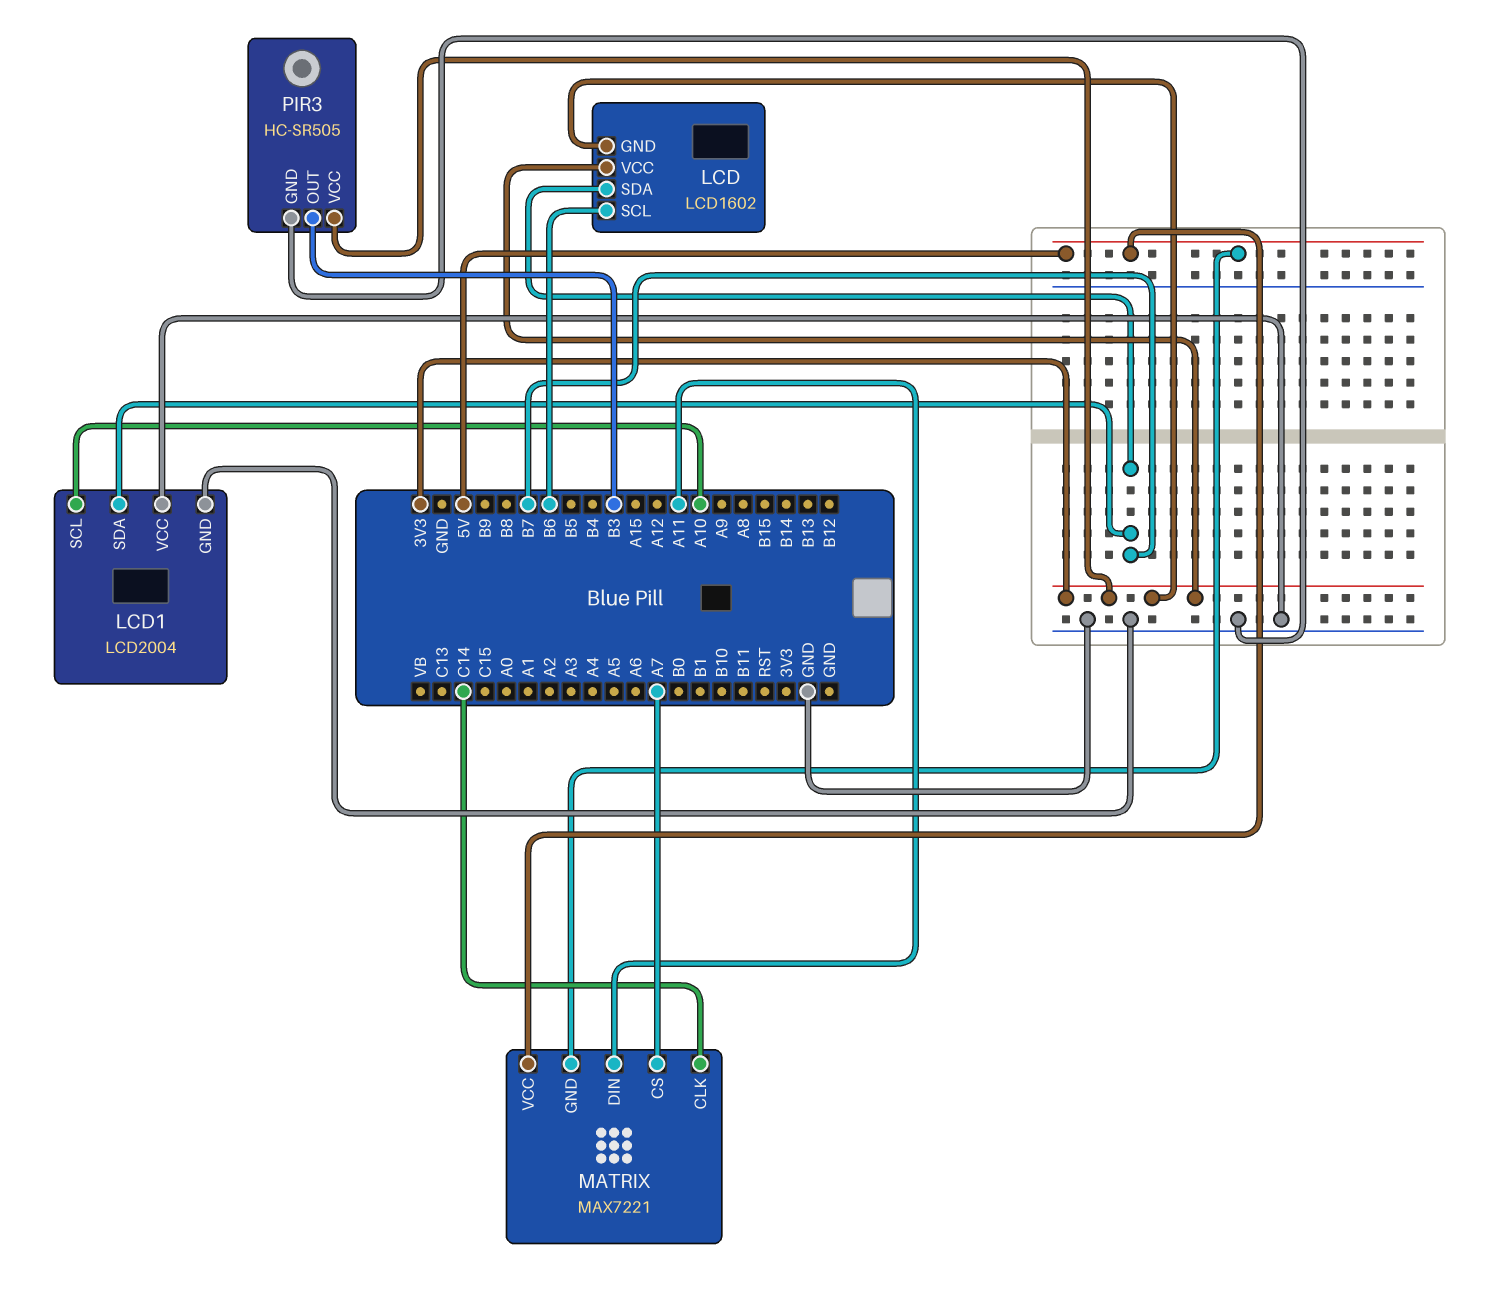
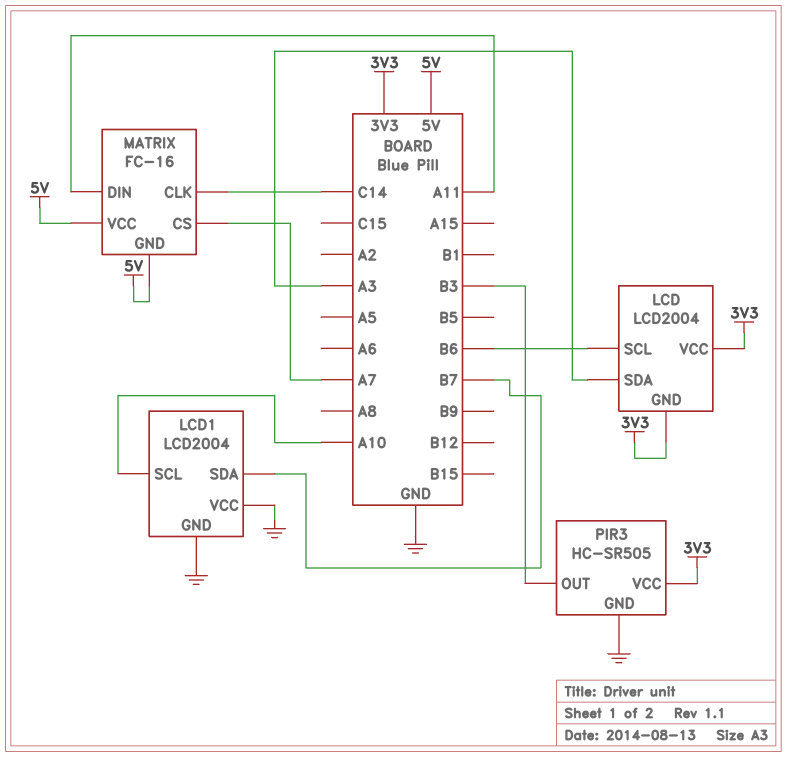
LCD: LCD1602 -> LCD2004
LCD pin SDA: B7 -> A3
MATRIX: MAX7221 -> FC-16

